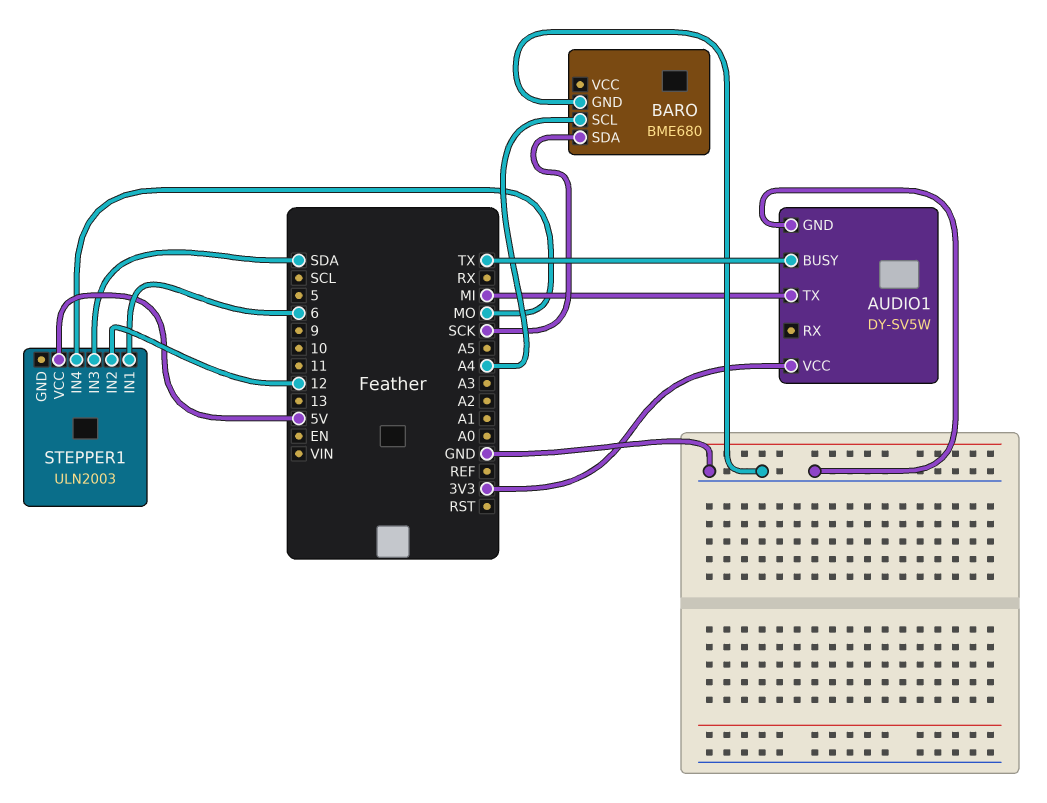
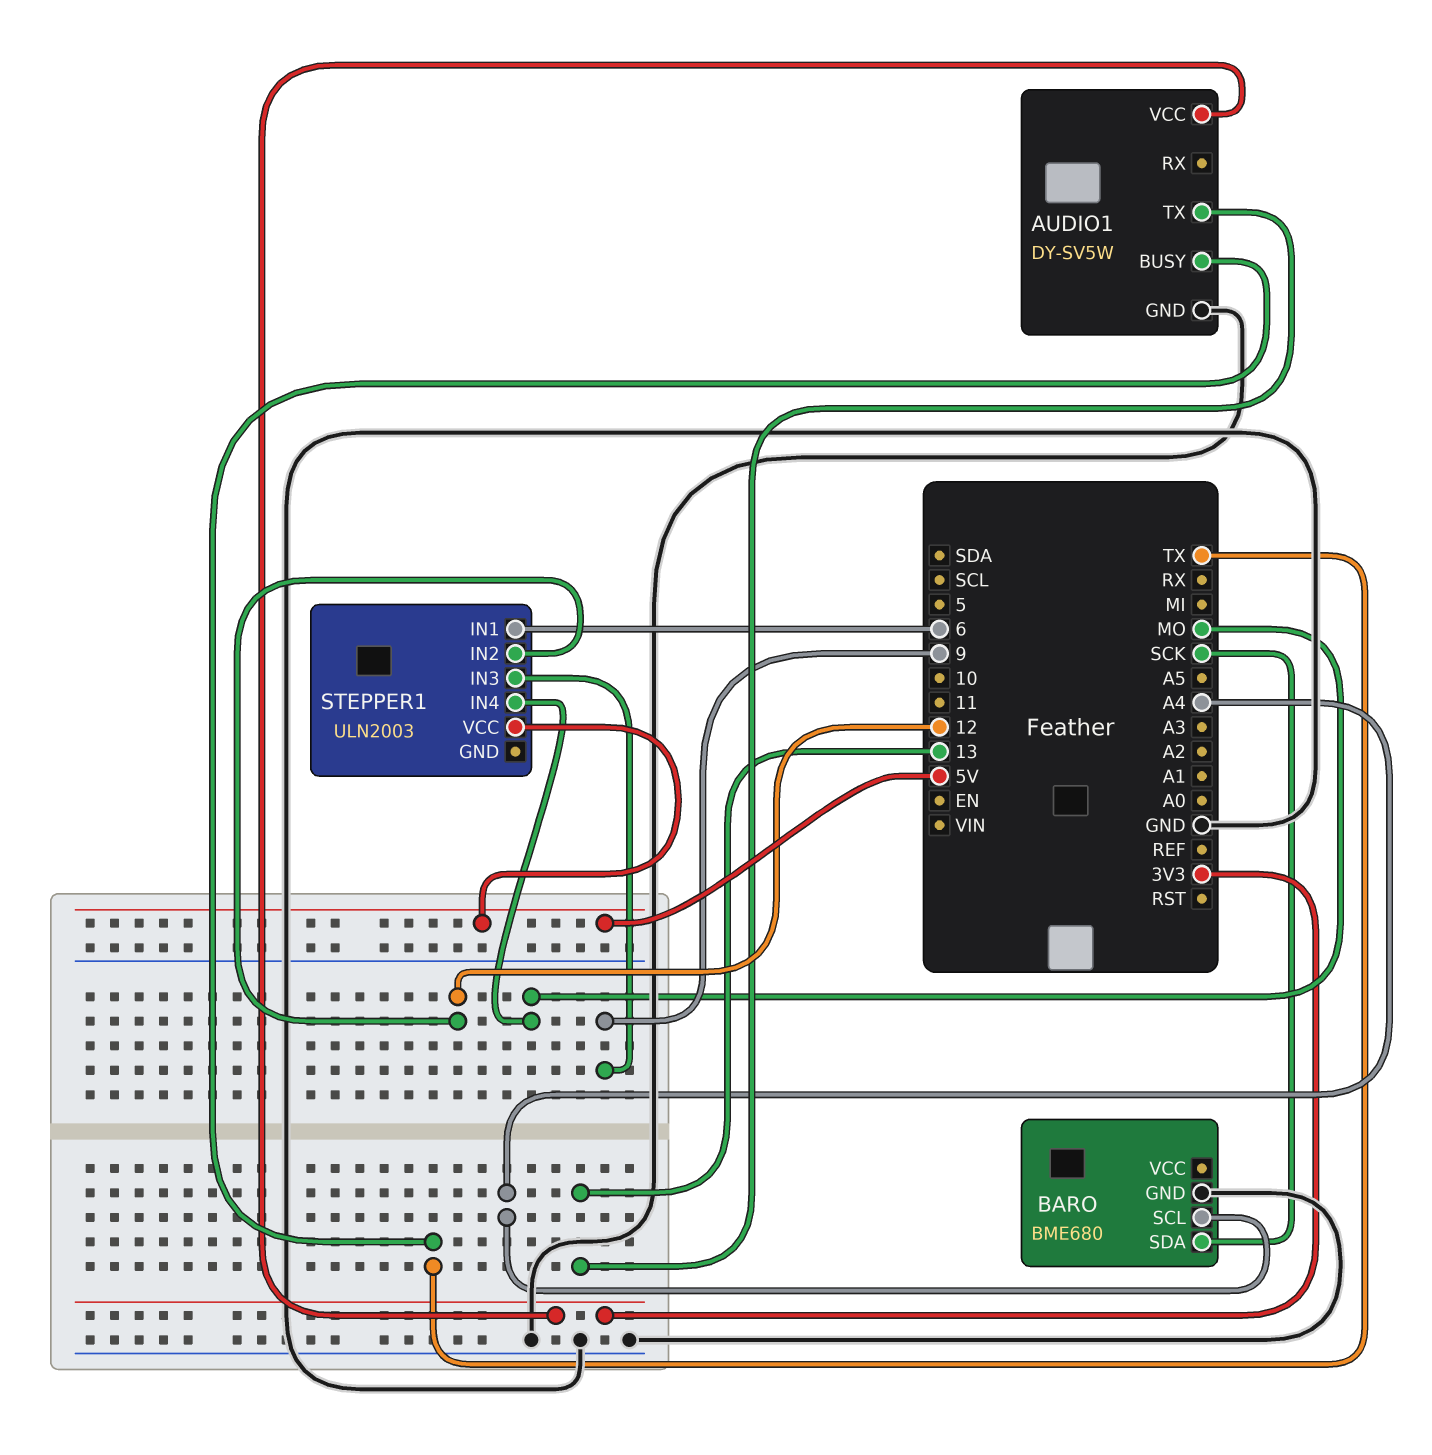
AUDIO1 pin TX: MI -> 13
STEPPER1 pin IN3: SDA -> 9

